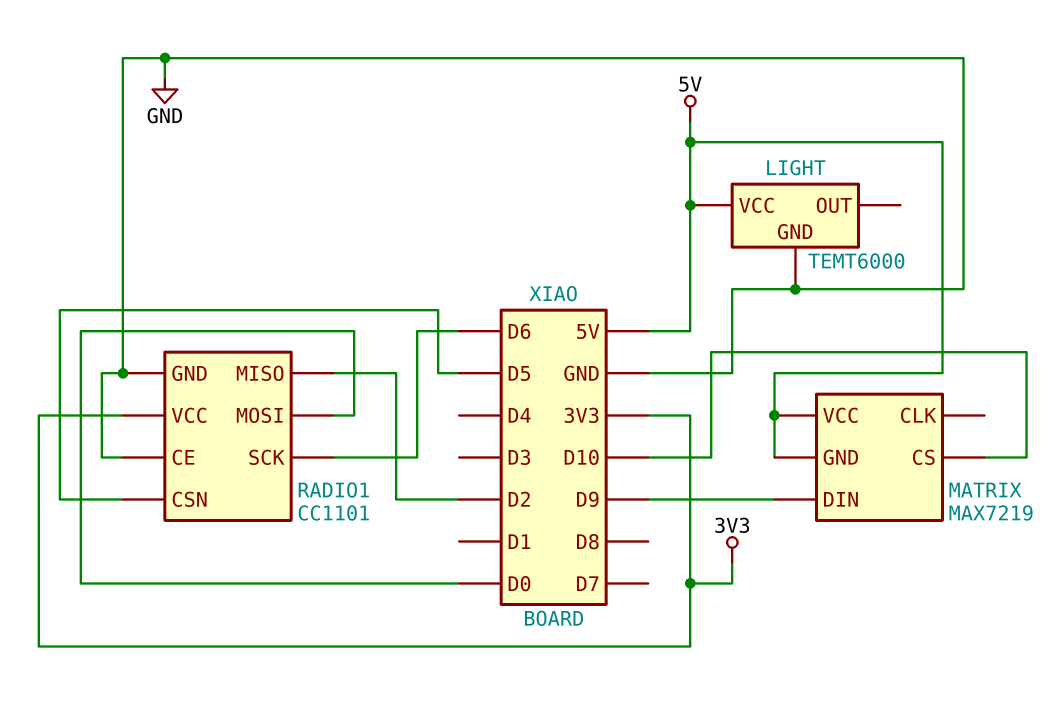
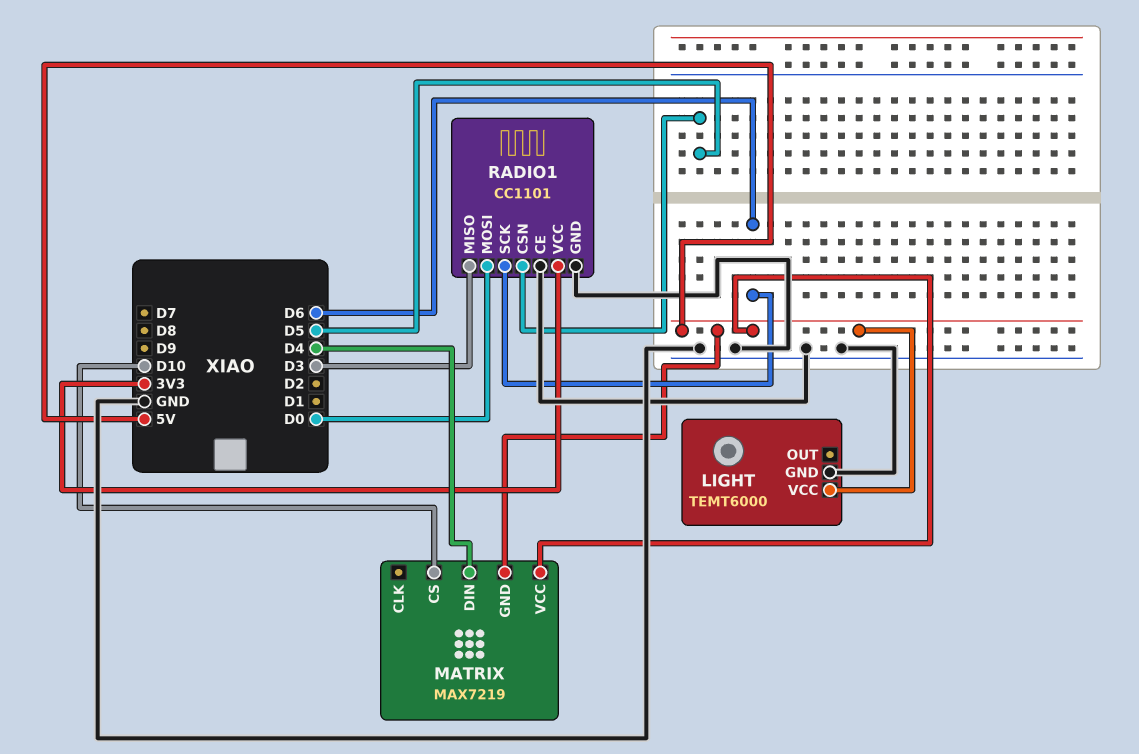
MATRIX pin DIN: D9 -> D4
RADIO1 pin MISO: D2 -> D3

